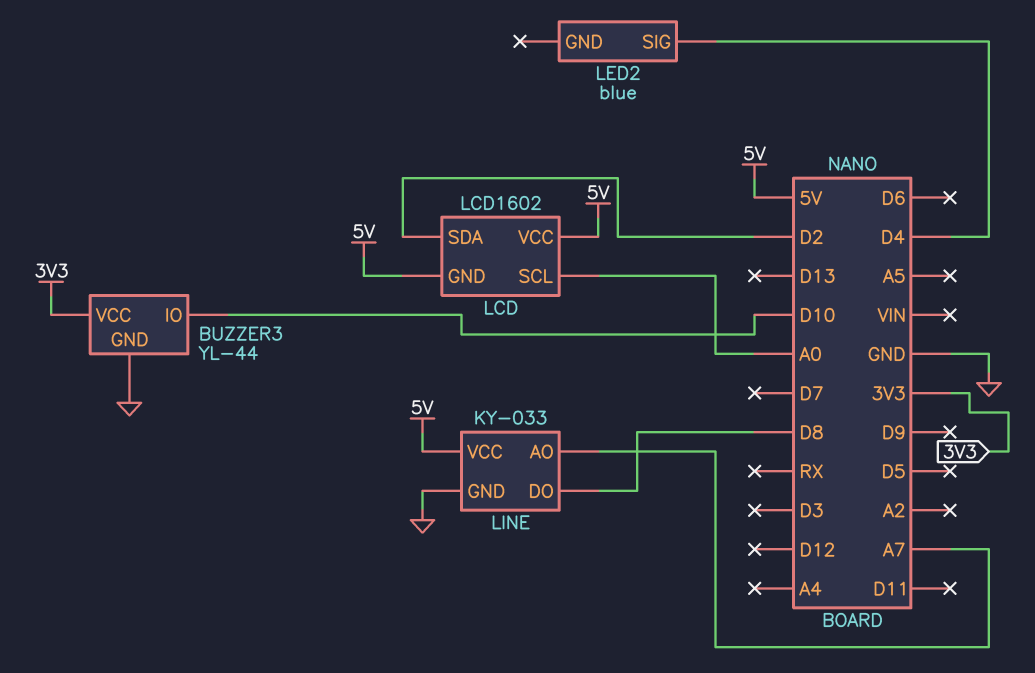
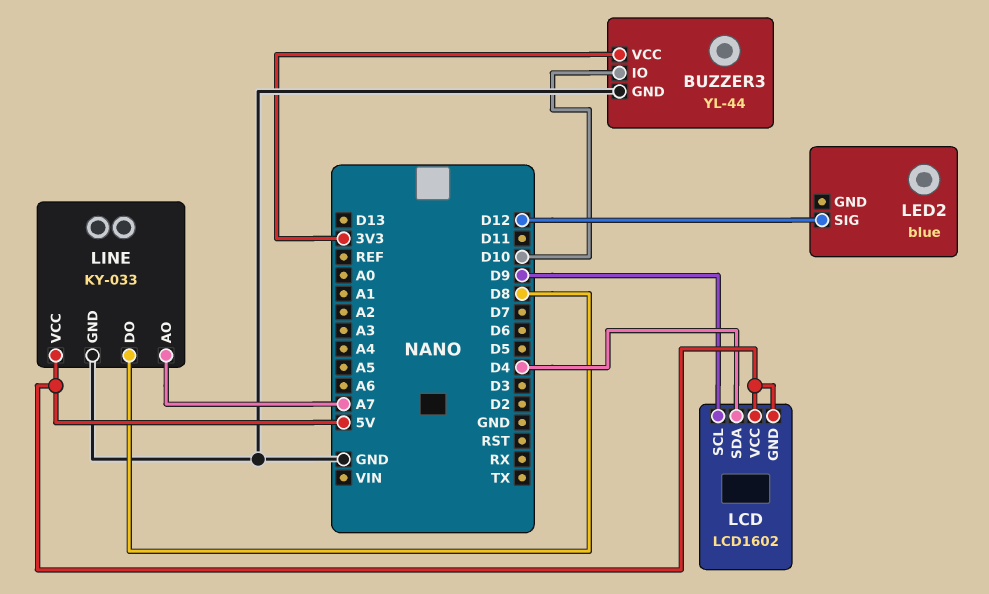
LCD pin SCL: A0 -> D9
LCD pin SDA: D2 -> D4
LED2 pin SIG: D4 -> D12

